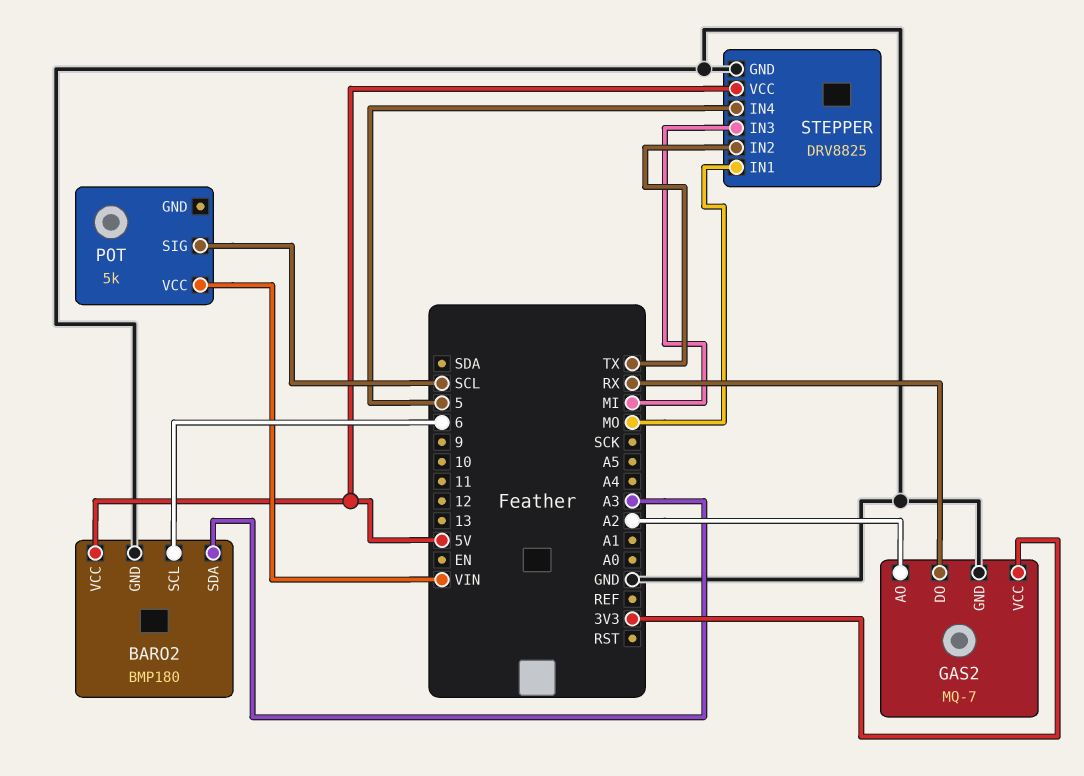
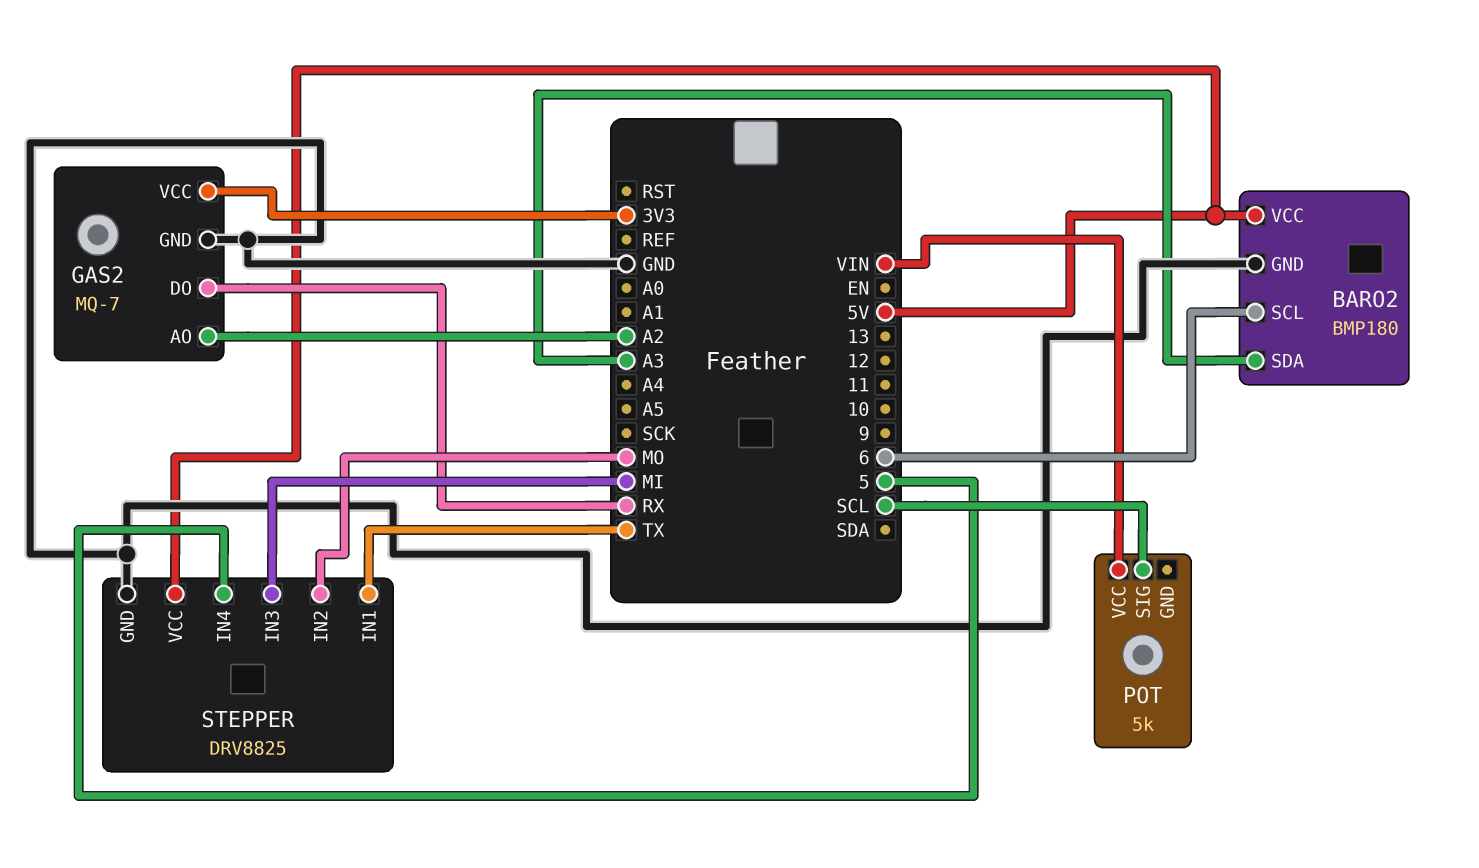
STEPPER pin IN1: MO -> TX
STEPPER pin IN2: TX -> MO

